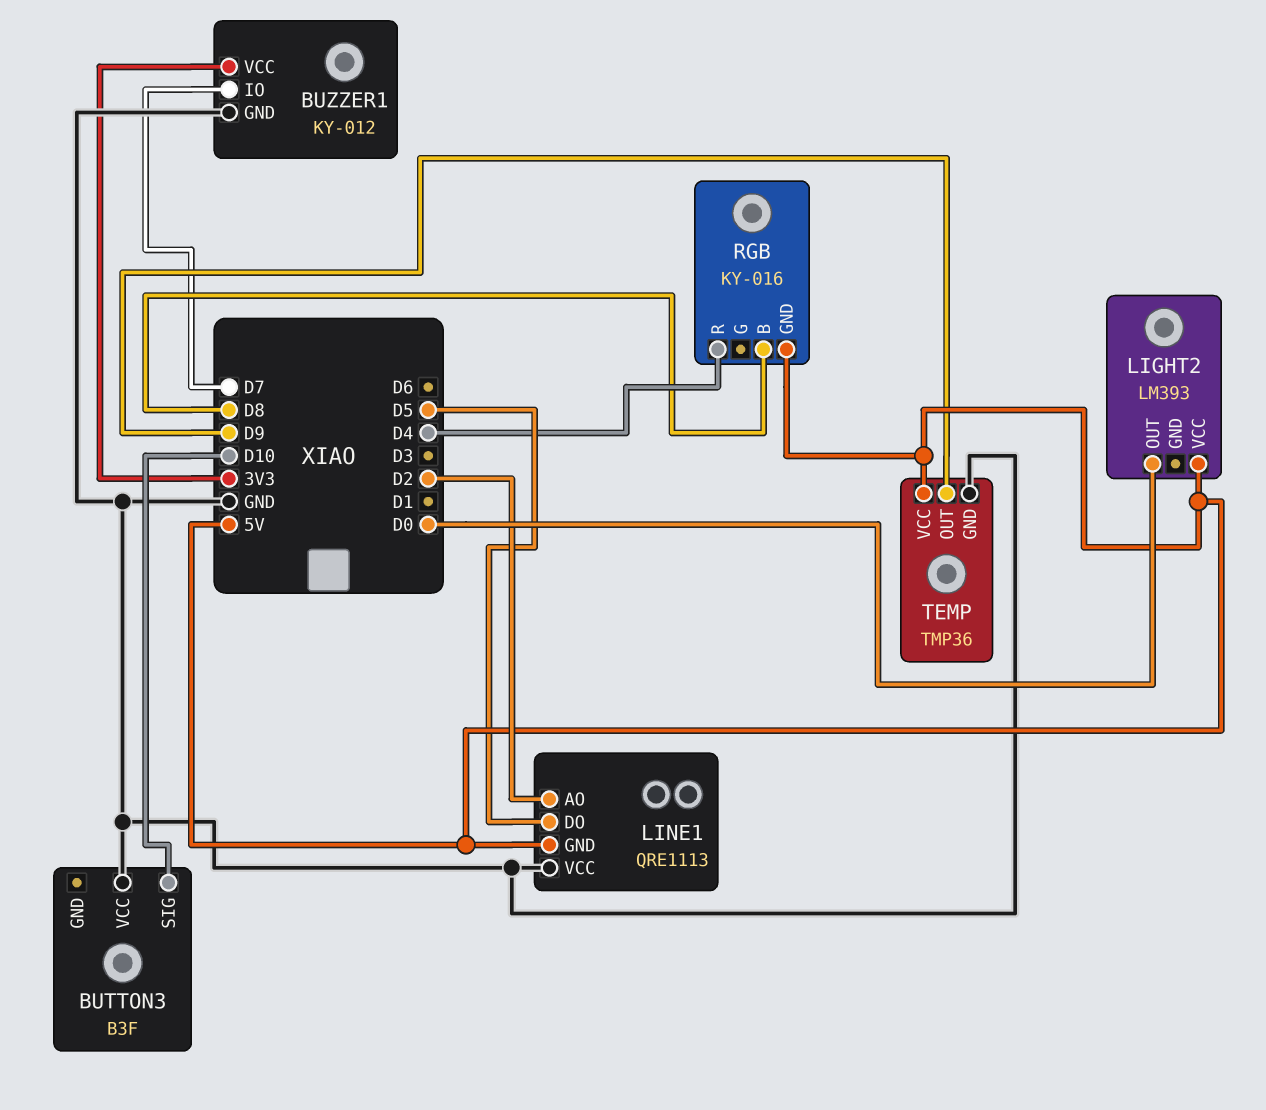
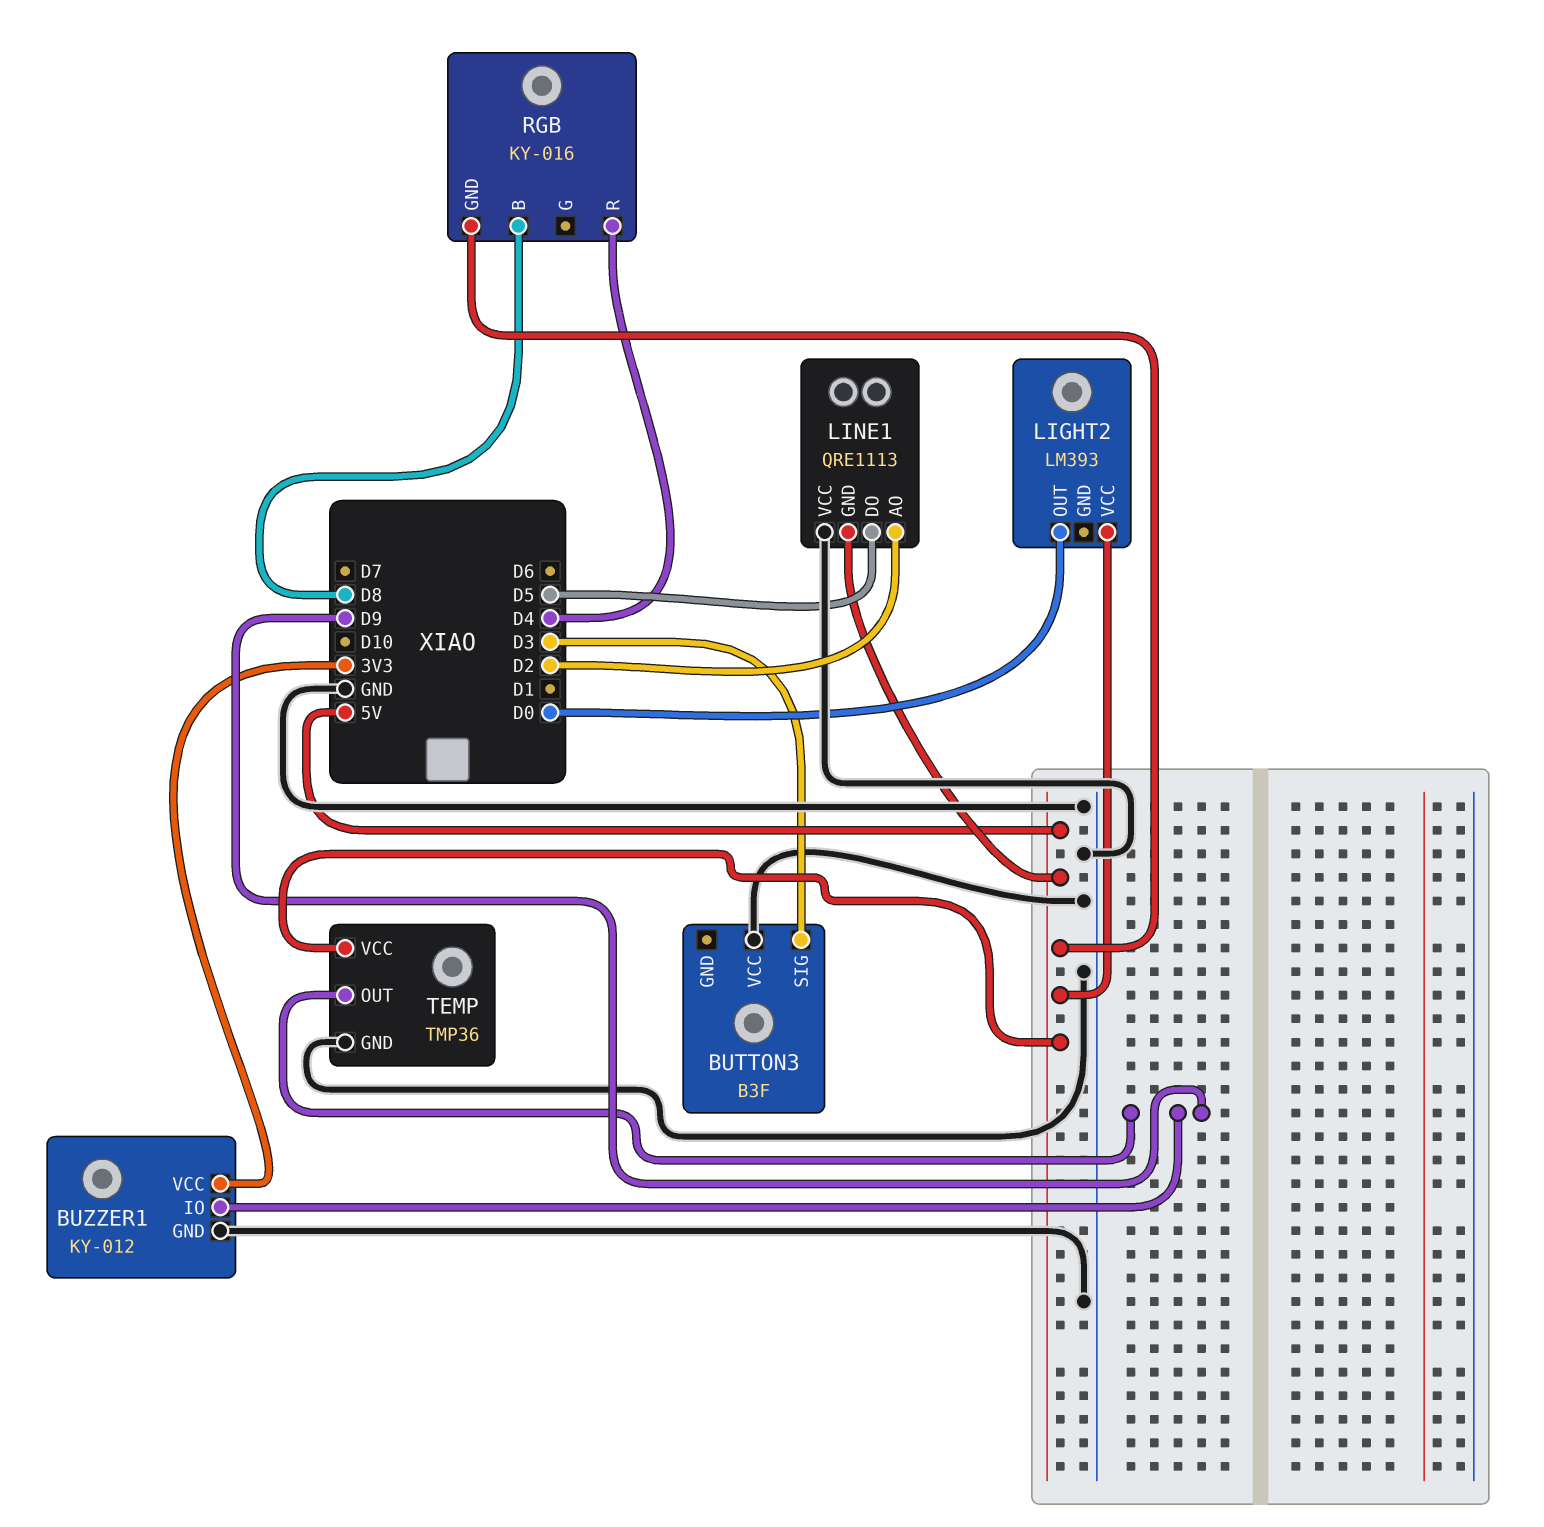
BUTTON3 pin SIG: D10 -> D3
BUZZER1 pin IO: D7 -> D9

